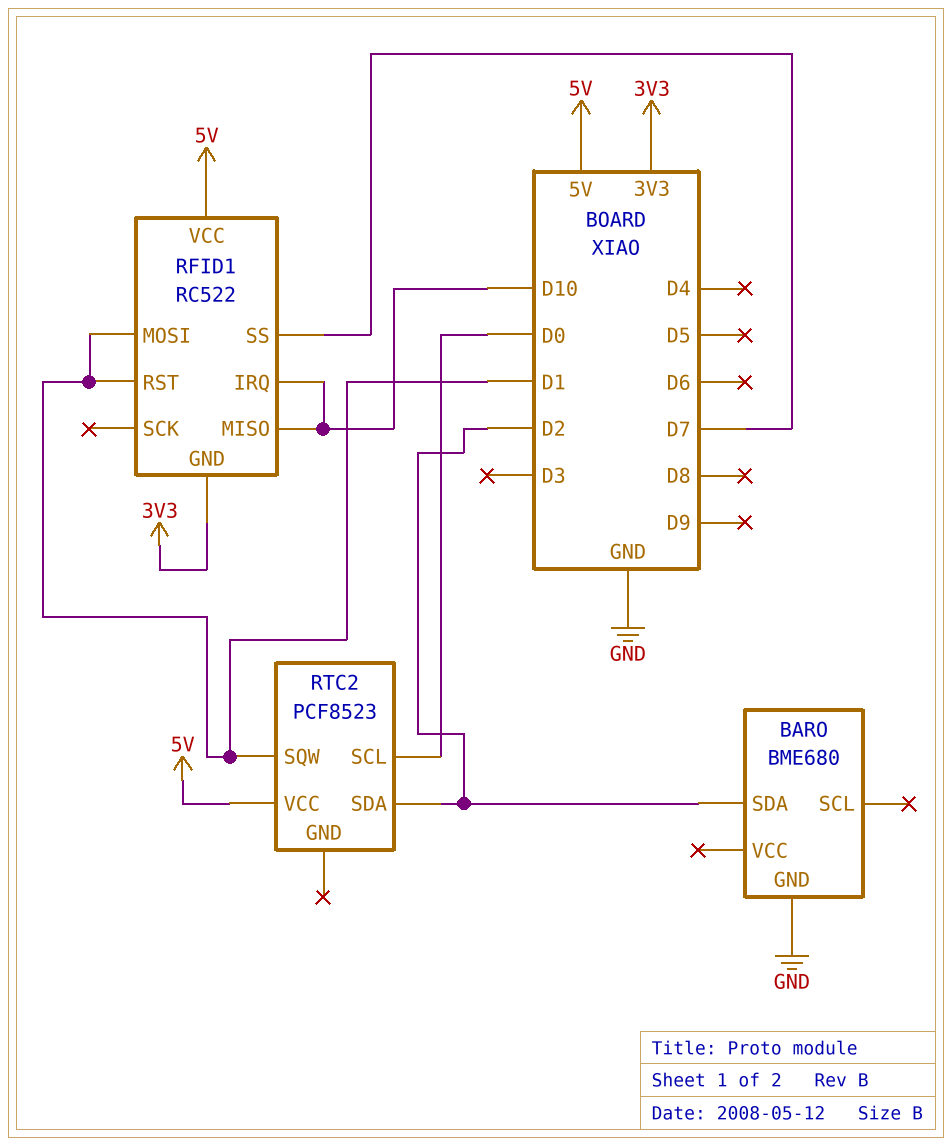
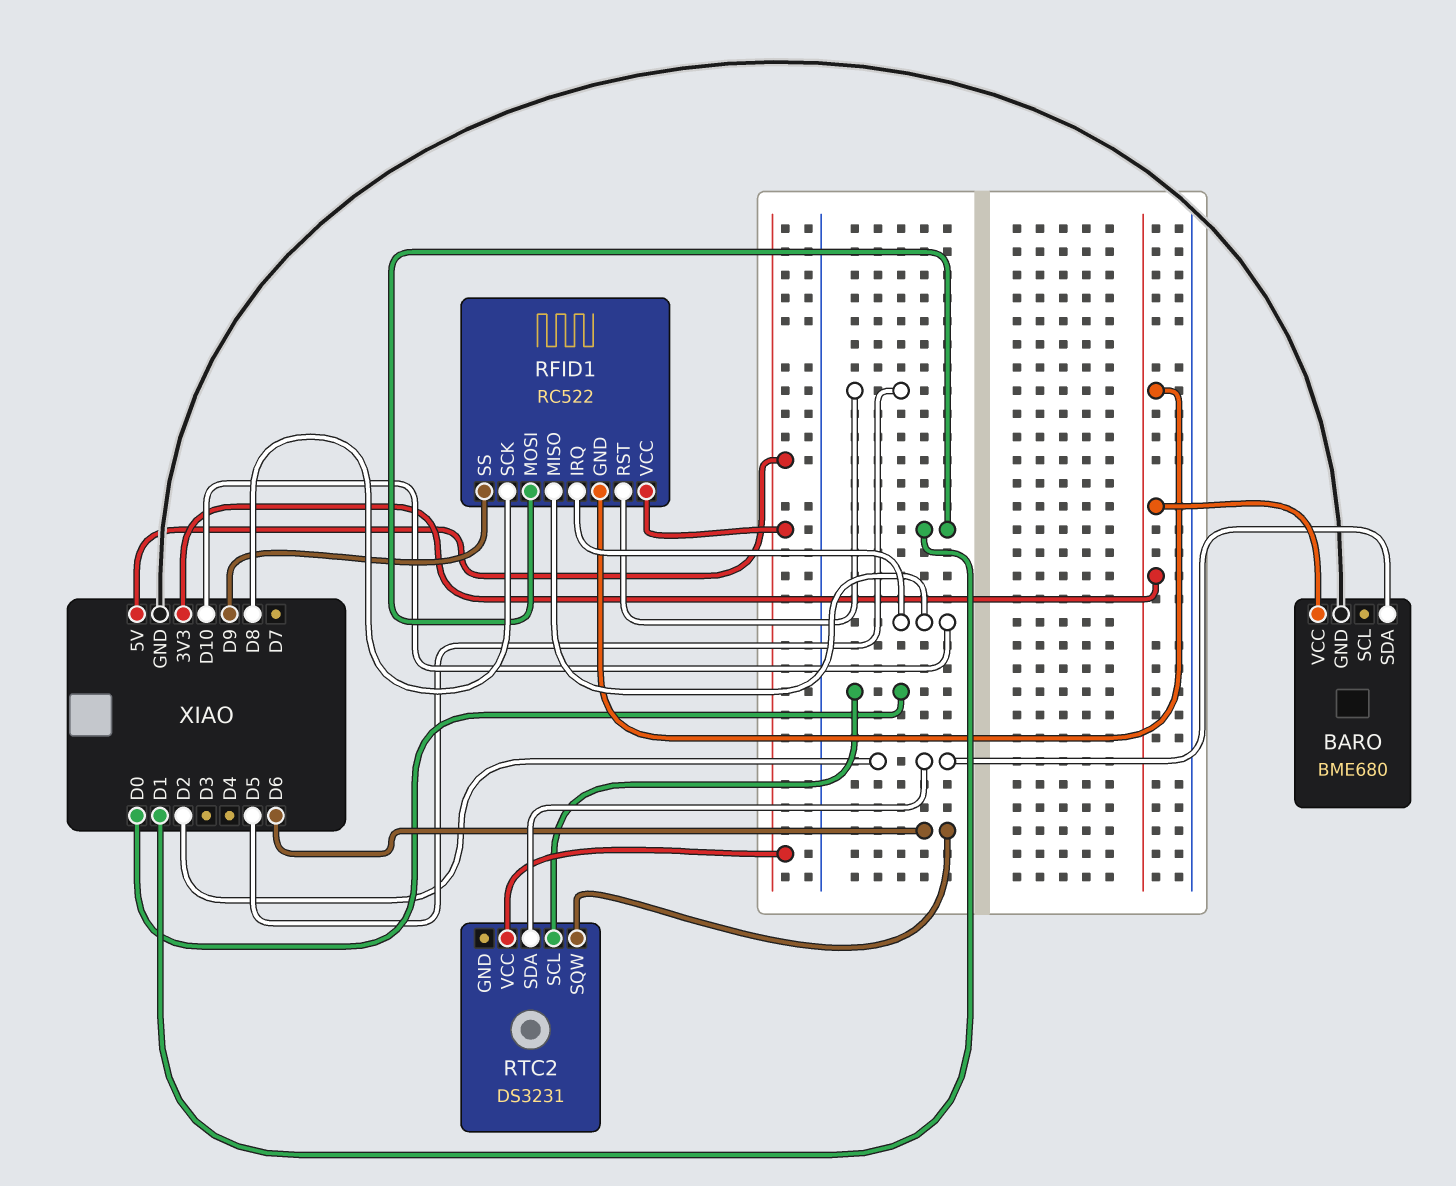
BARO pin VCC: none -> 3V3
RFID1 pin RST: D1 -> D5
RFID1 pin SCK: none -> D8
RFID1 pin SS: D7 -> D9
RTC2: PCF8523 -> DS3231
RTC2 pin SQW: D1 -> D6

